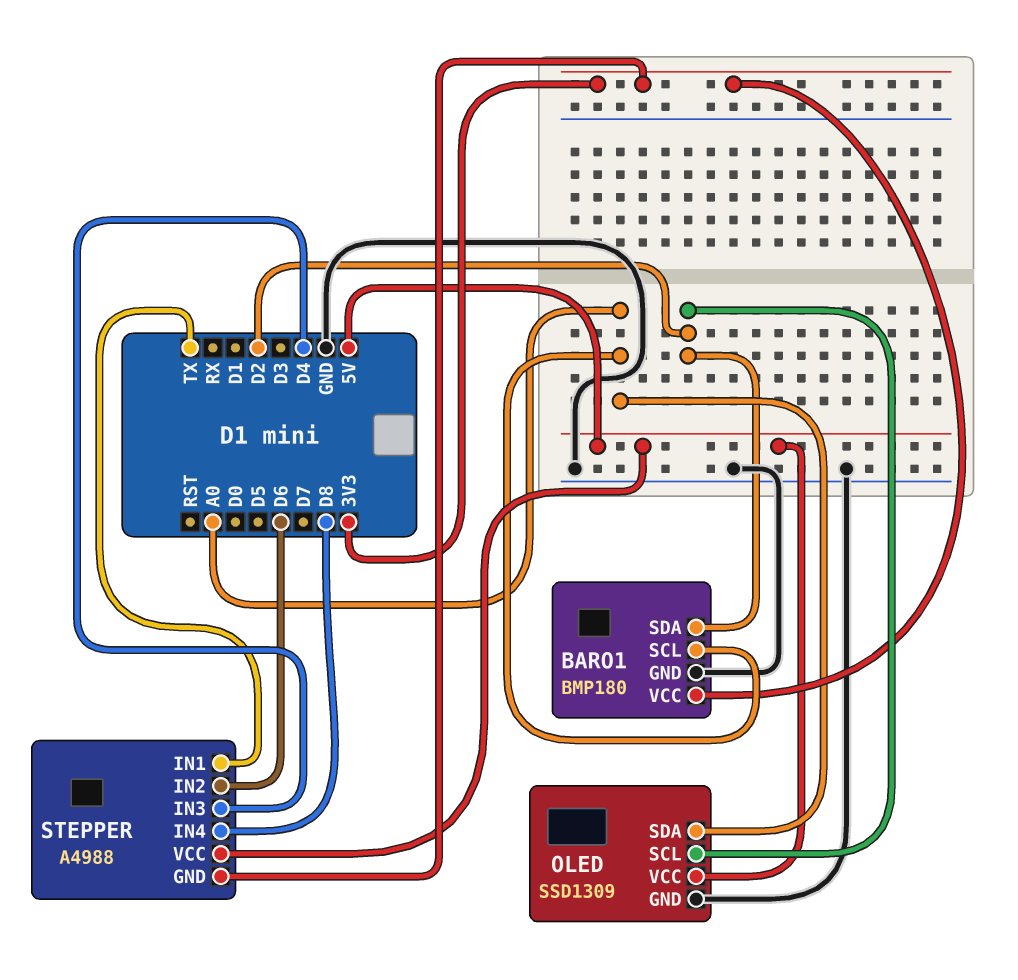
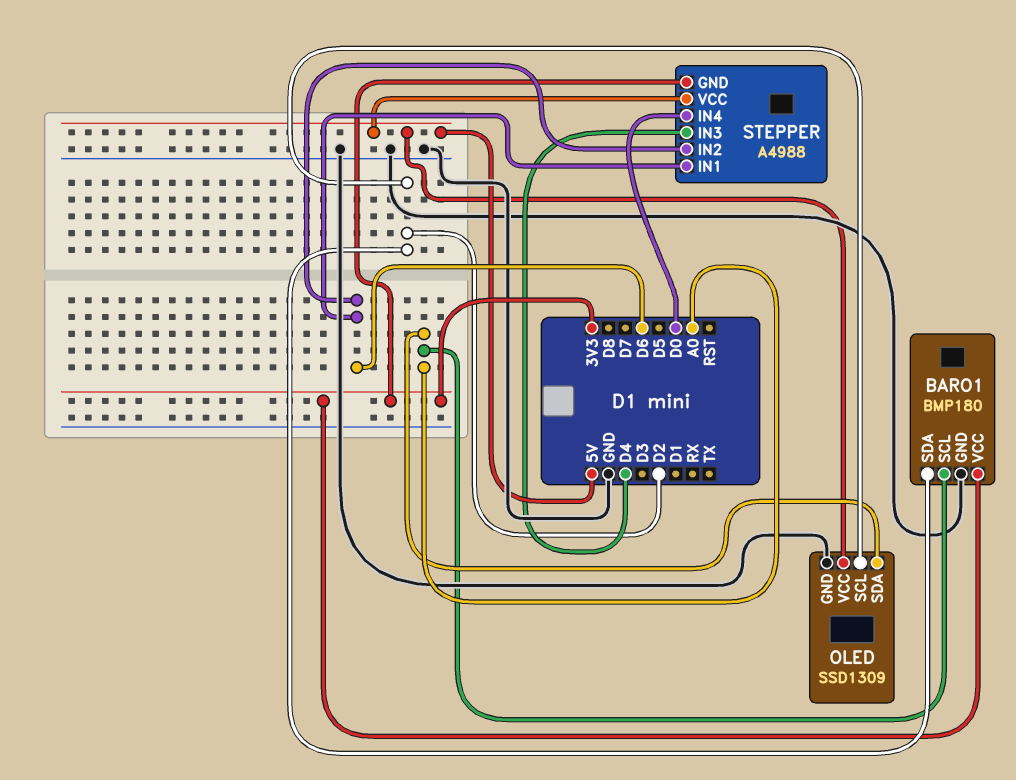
STEPPER pin IN1: TX -> D6
STEPPER pin IN4: D8 -> D0

